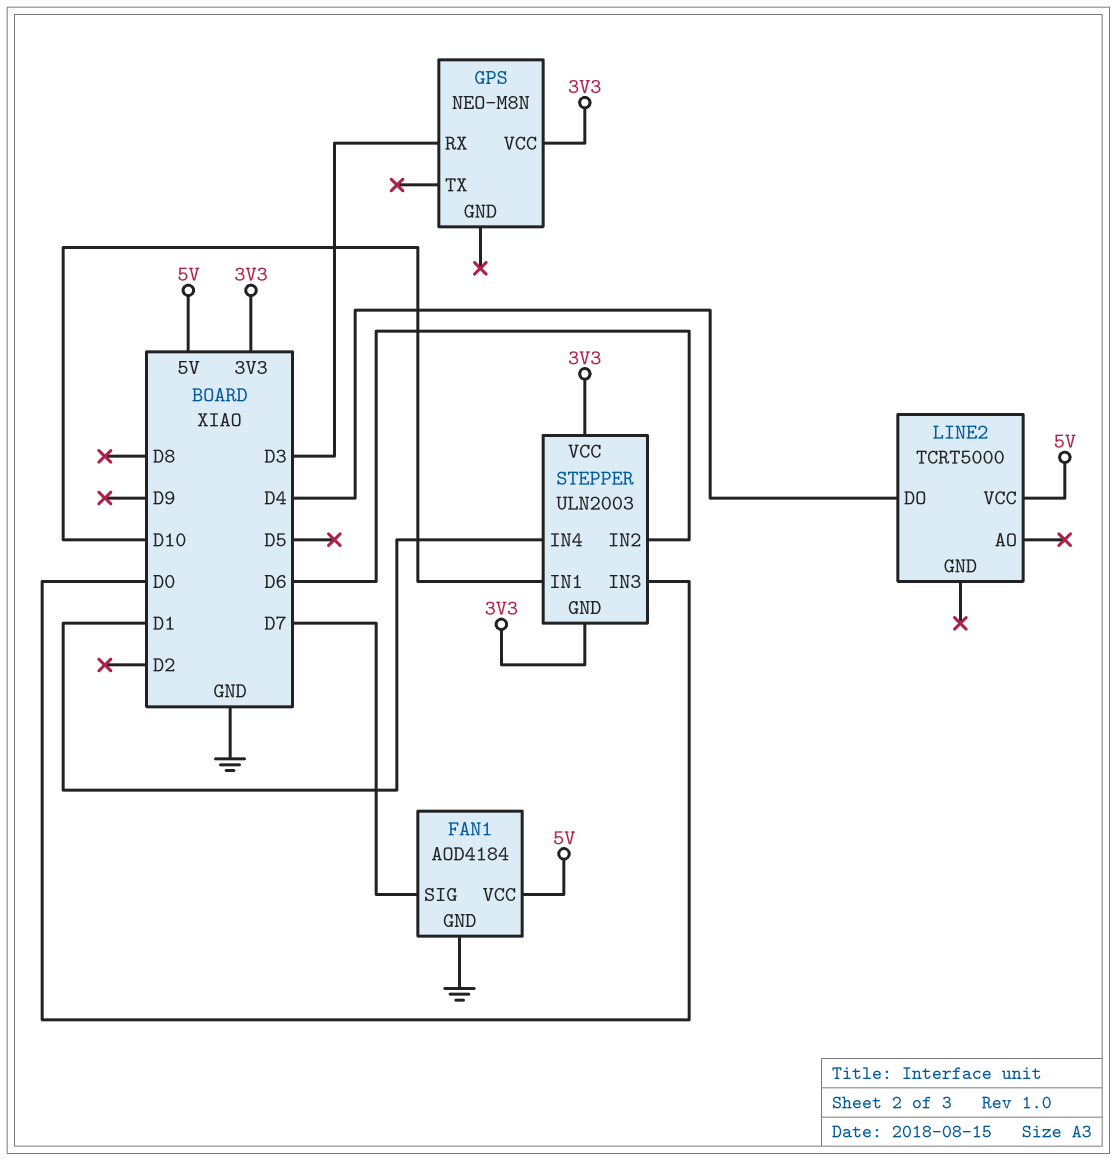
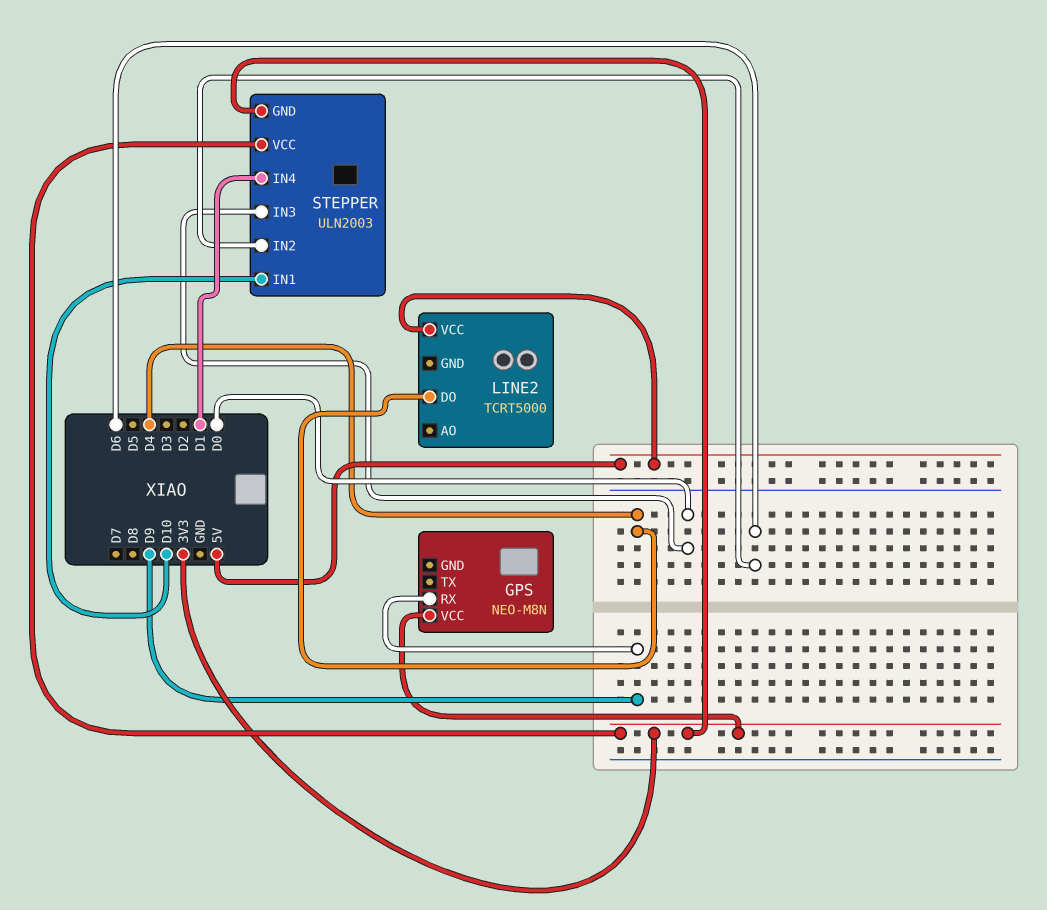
FAN1: AOD4184 -> none
FAN1 pin GND: GND -> none
FAN1 pin SIG: D7 -> none
FAN1 pin VCC: 5V -> none
GPS pin RX: D3 -> D9

